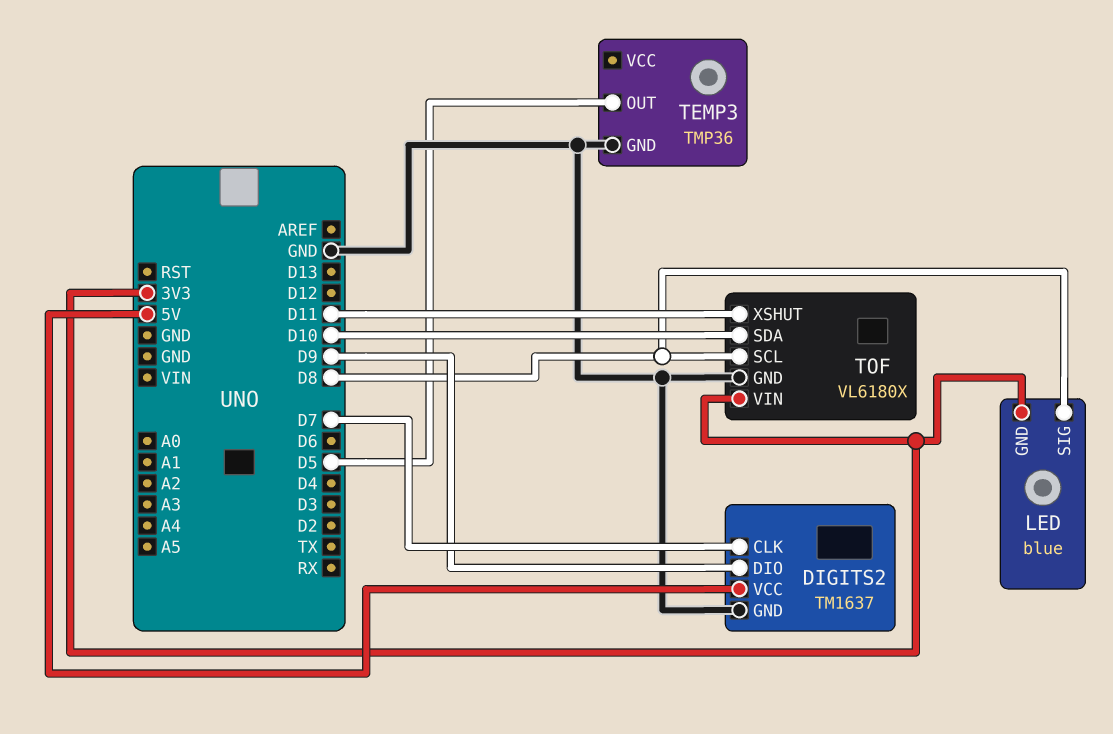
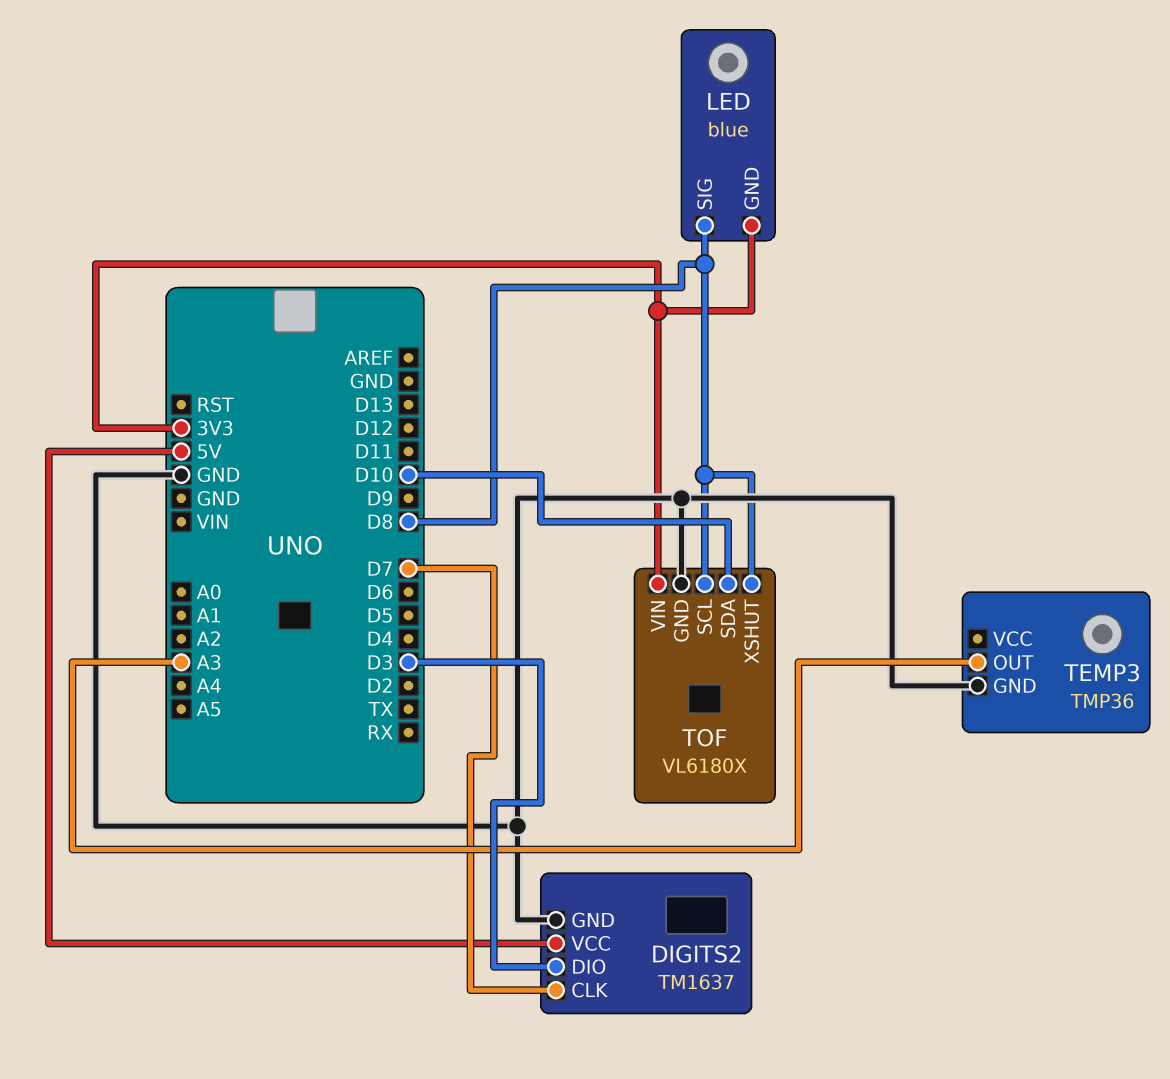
DIGITS2 pin DIO: D9 -> D3
TEMP3 pin OUT: D5 -> A3
TOF pin XSHUT: D11 -> D8

